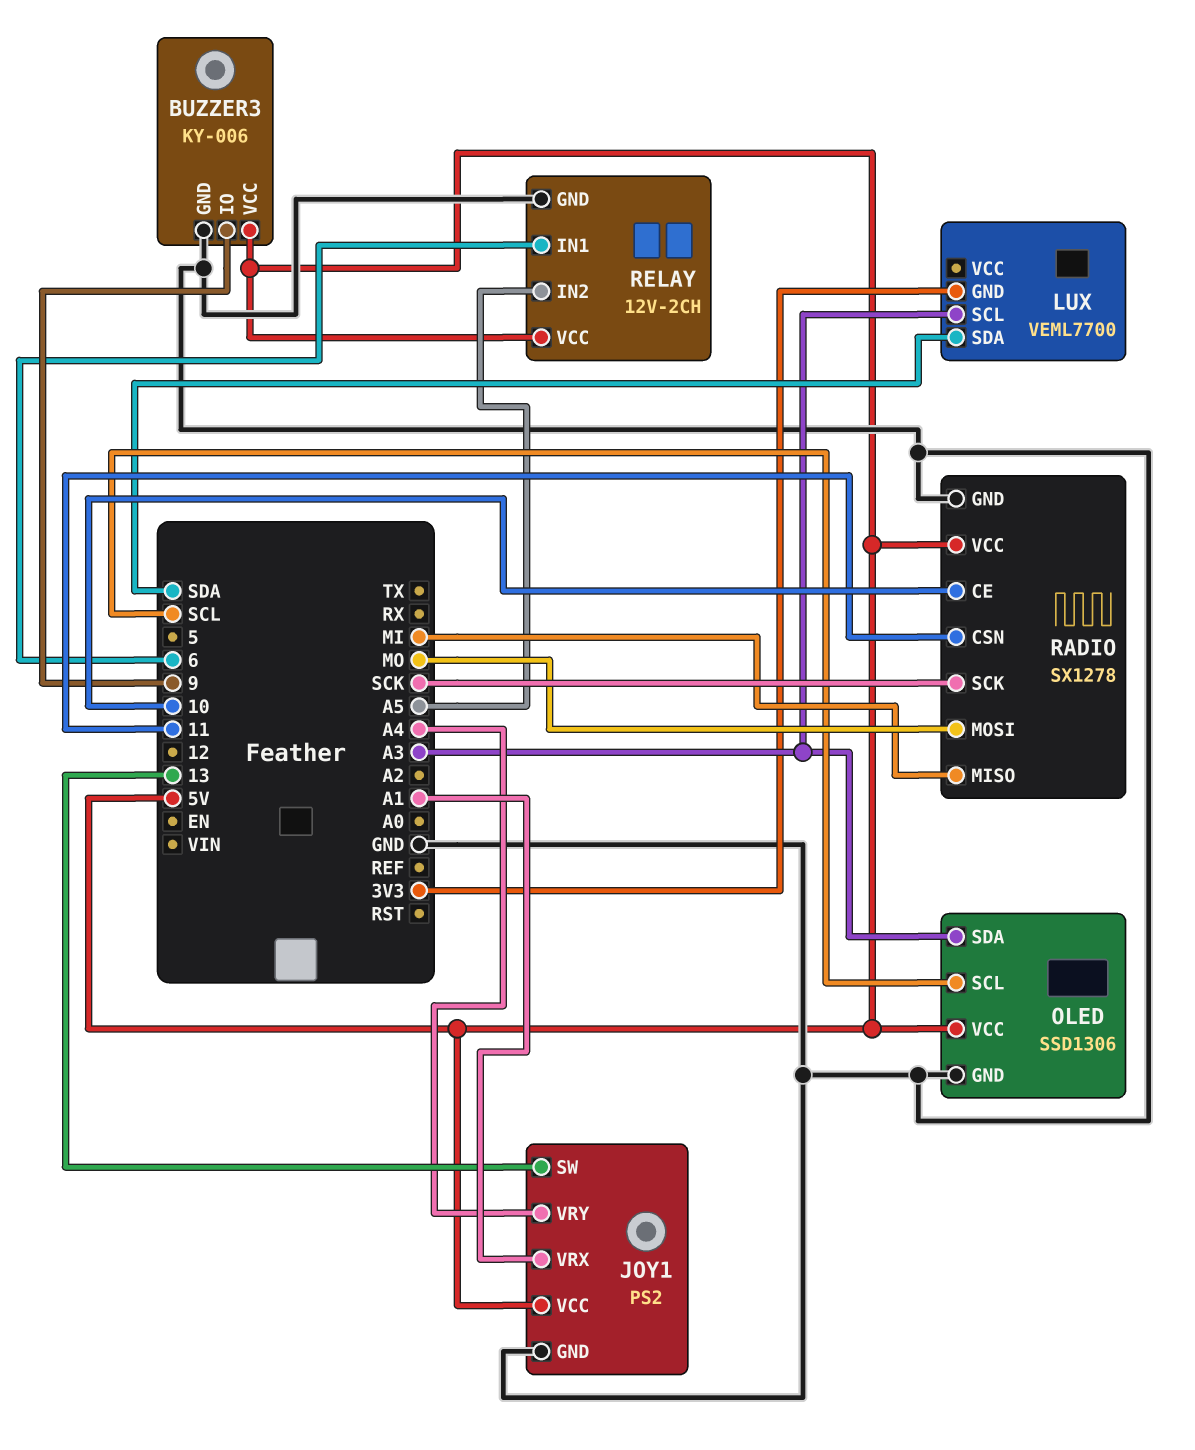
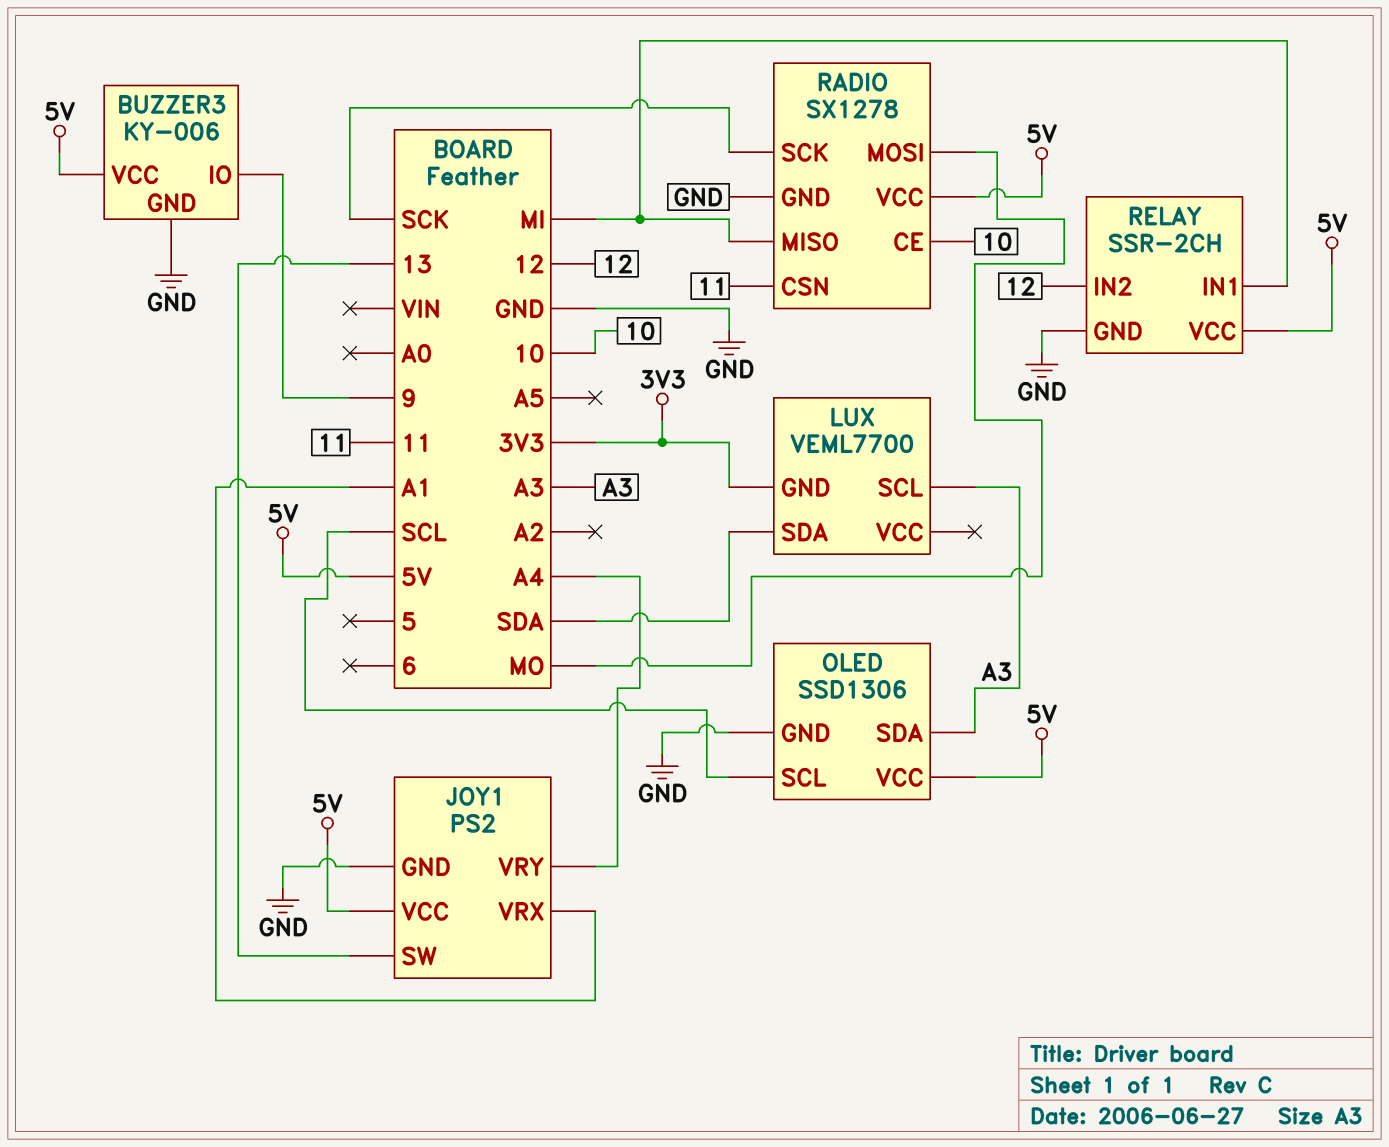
RELAY: 12V-2CH -> SSR-2CH
RELAY pin IN1: 6 -> MI
RELAY pin IN2: A5 -> 12

